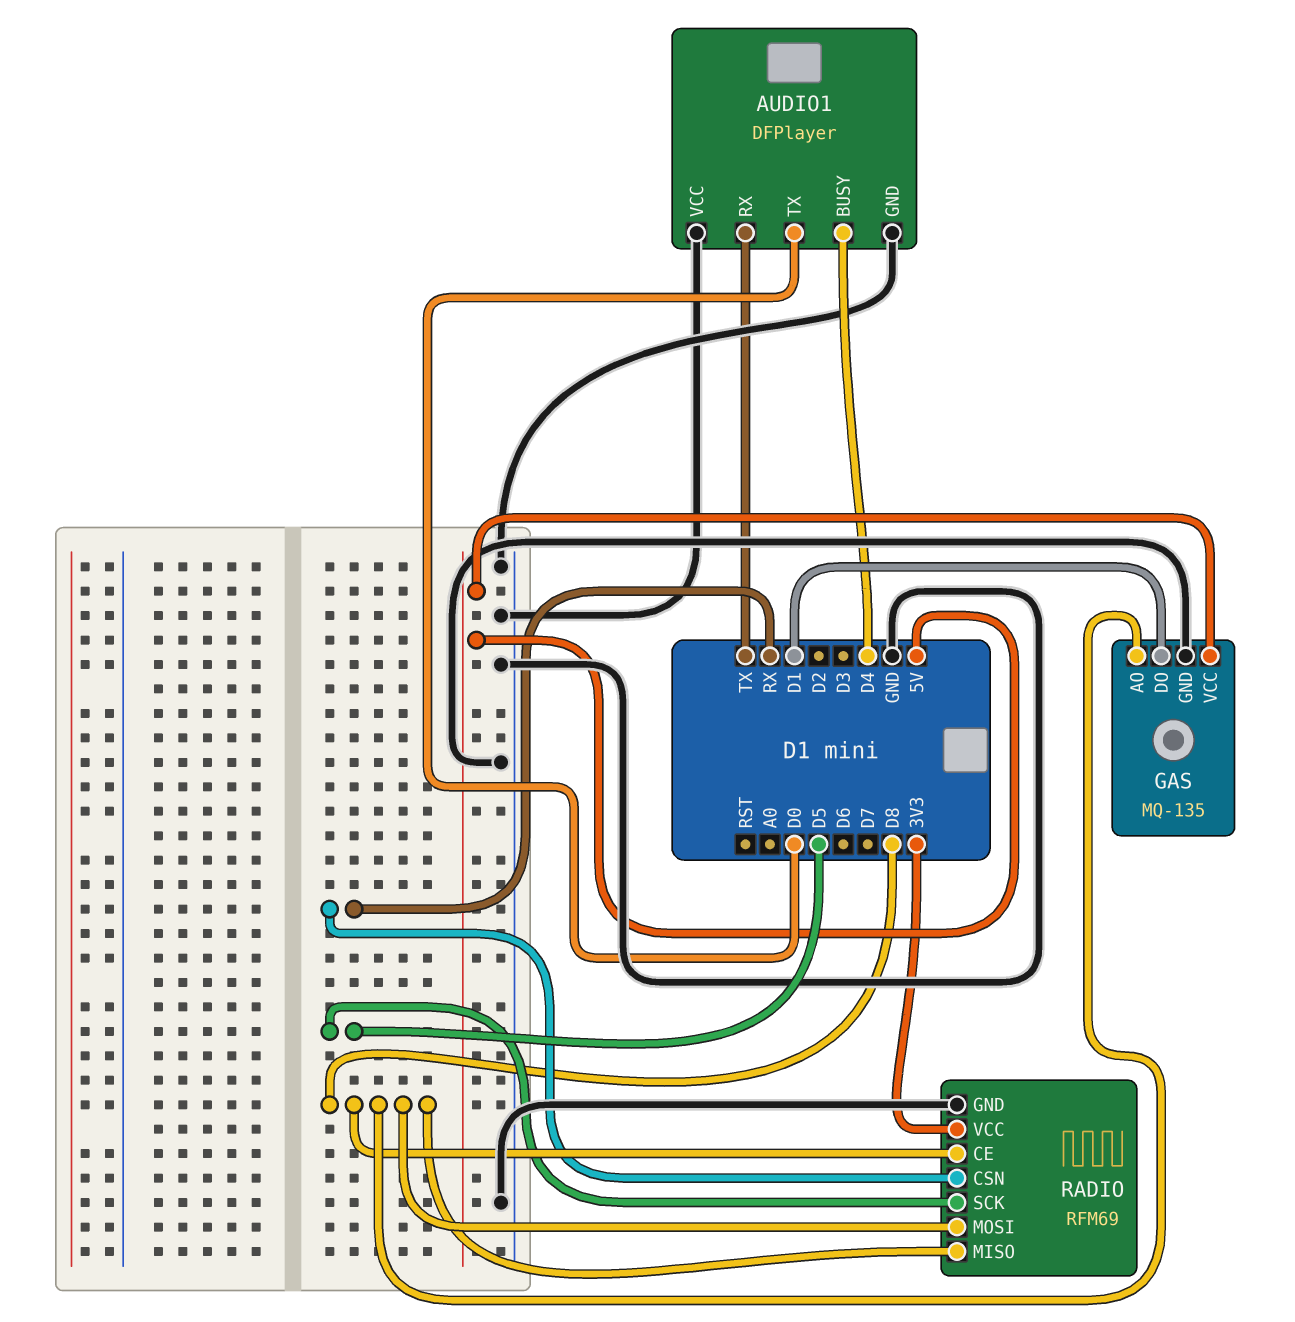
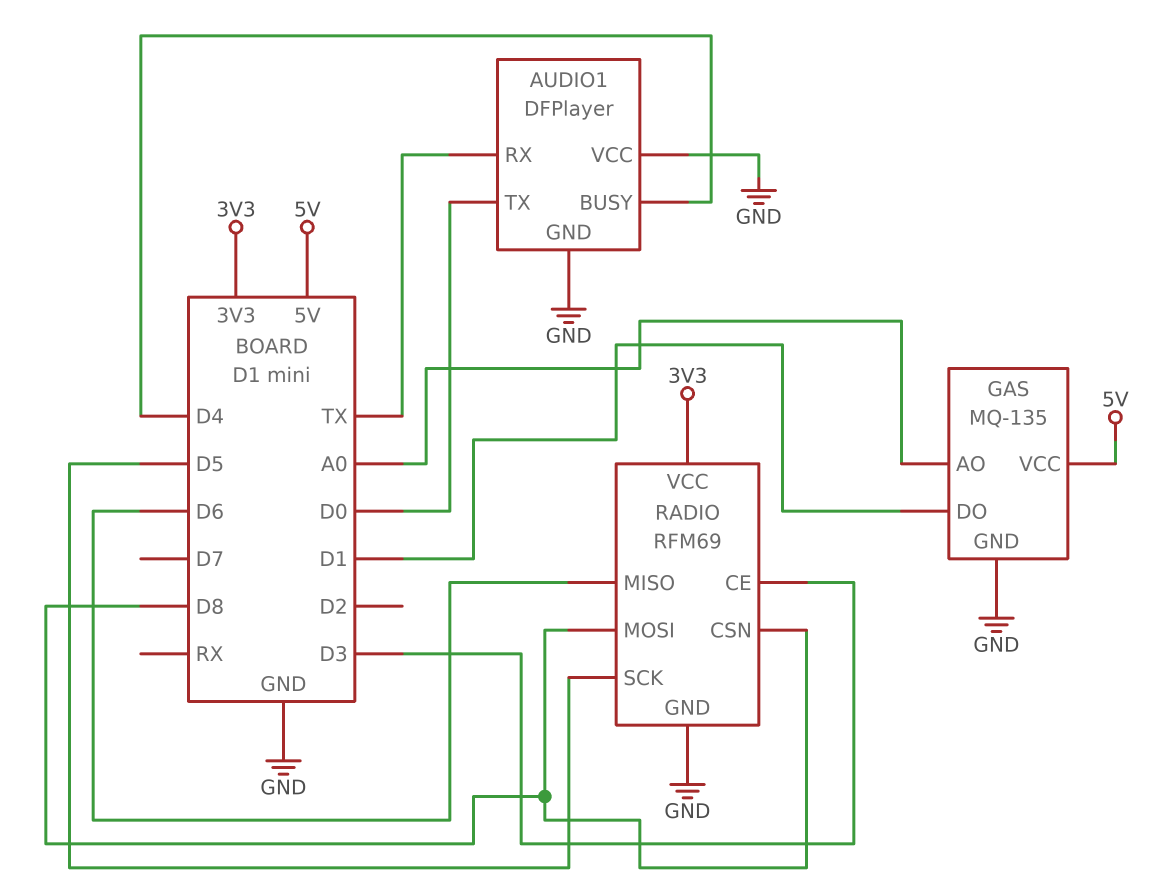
GAS pin AO: D8 -> A0
RADIO pin CE: D8 -> D3
RADIO pin CSN: RX -> D8
RADIO pin MISO: D8 -> D6

